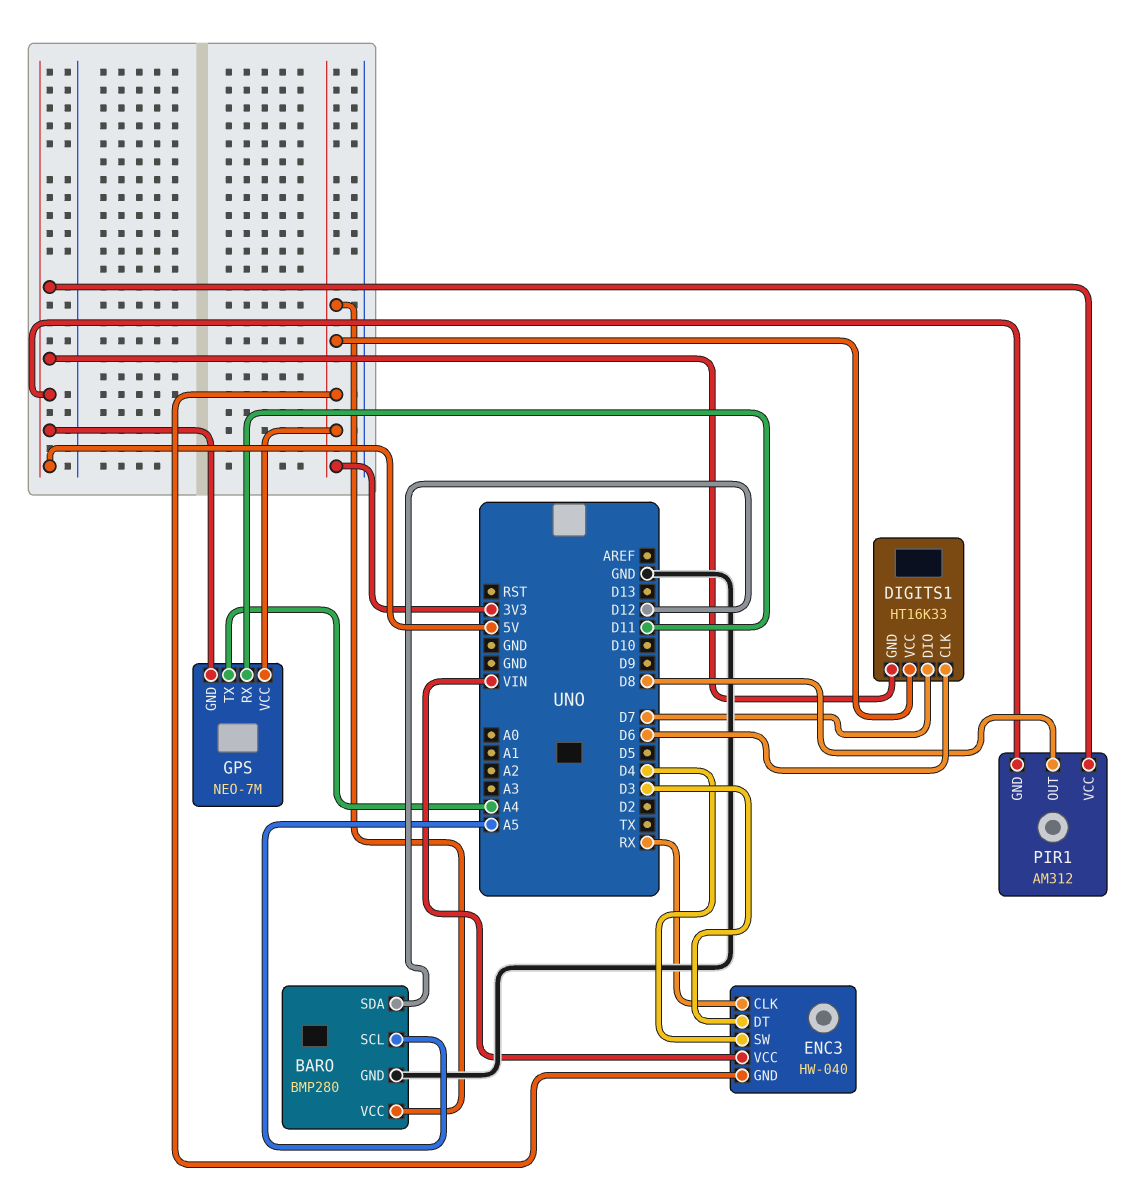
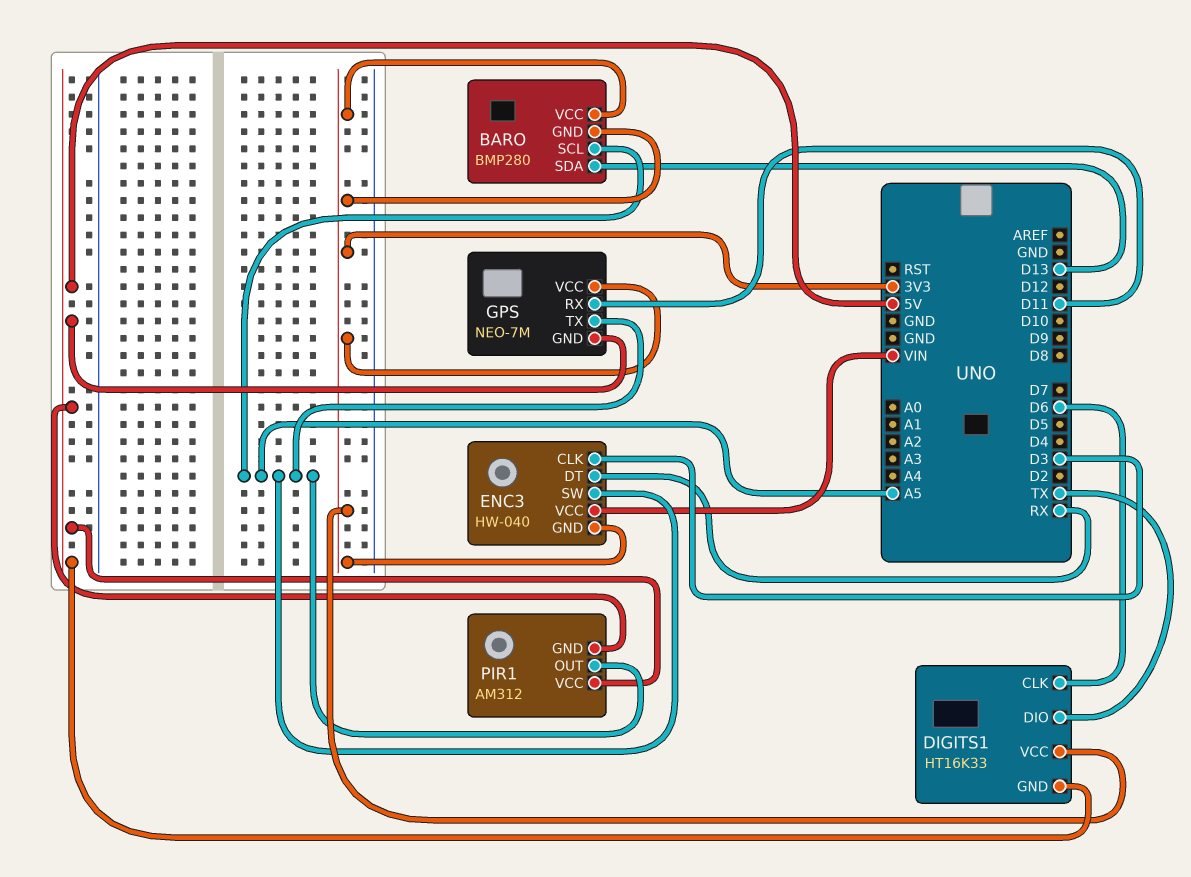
BARO pin GND: GND -> 3V3
BARO pin SDA: D12 -> D13
DIGITS1 pin DIO: D7 -> TX
ENC3 pin CLK: RX -> D3
ENC3 pin DT: D3 -> RX
ENC3 pin SW: D4 -> A5
GPS pin TX: A4 -> A5
PIR1 pin OUT: D8 -> A5

